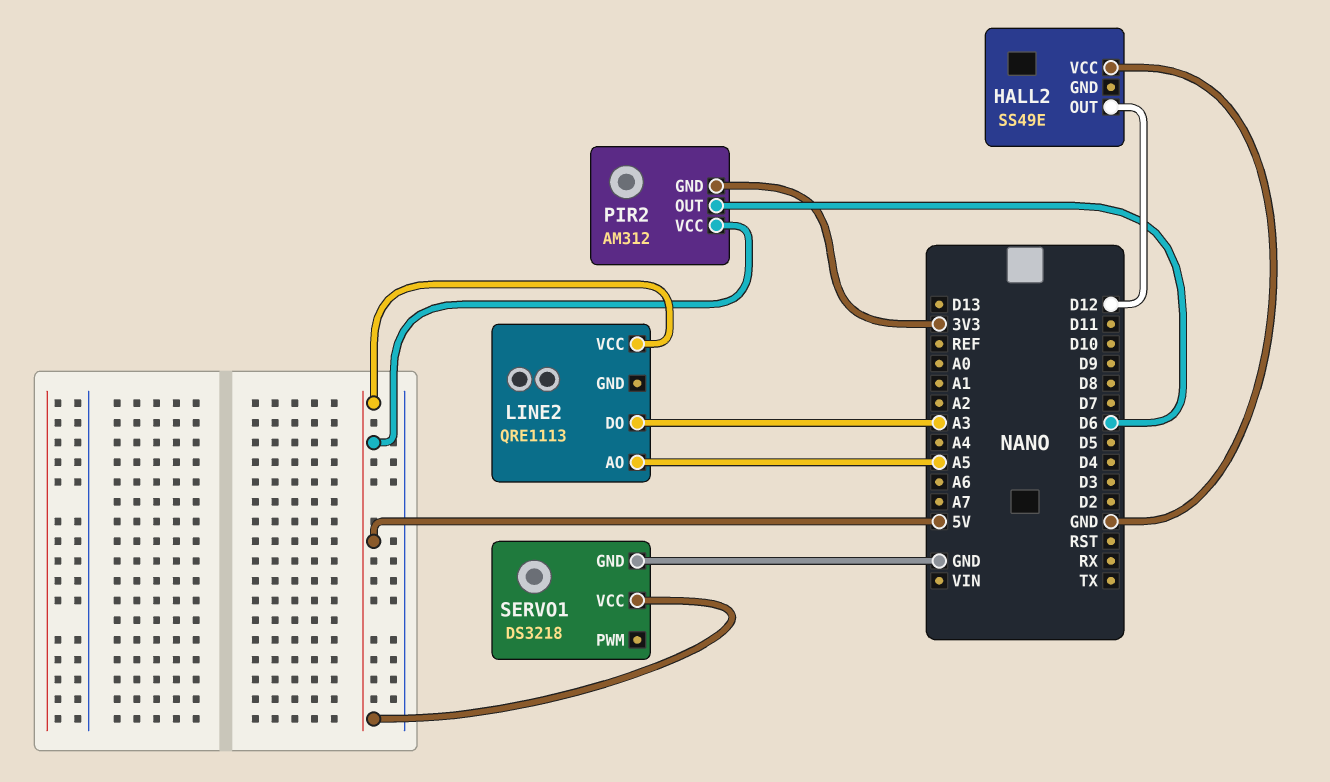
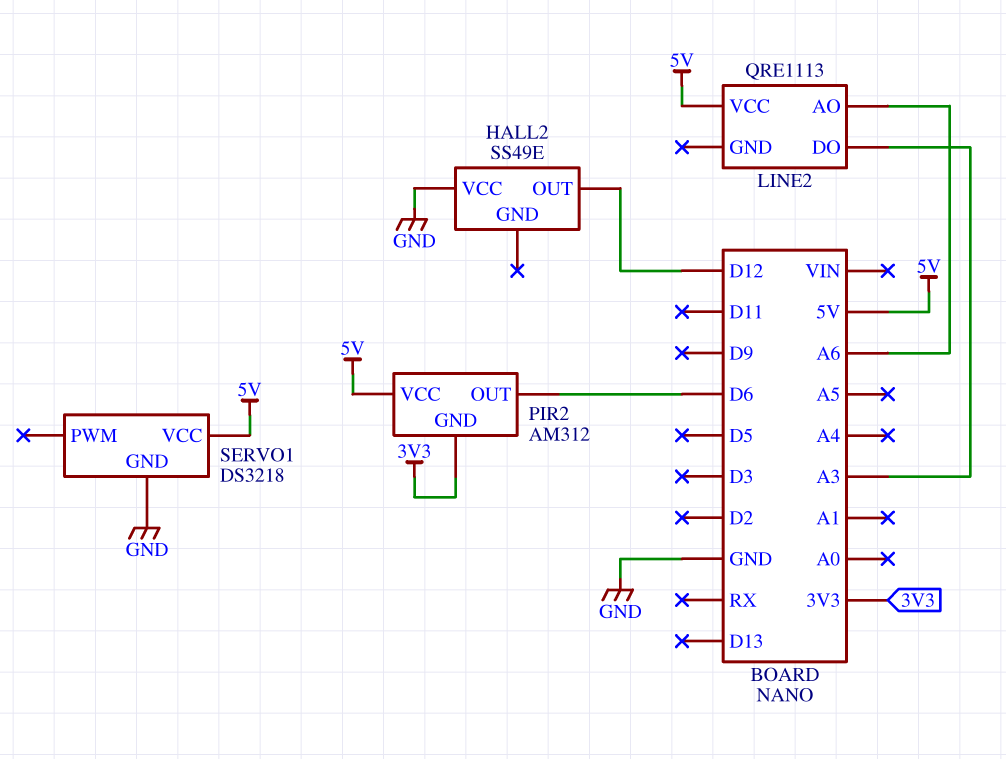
LINE2 pin AO: A5 -> A6

